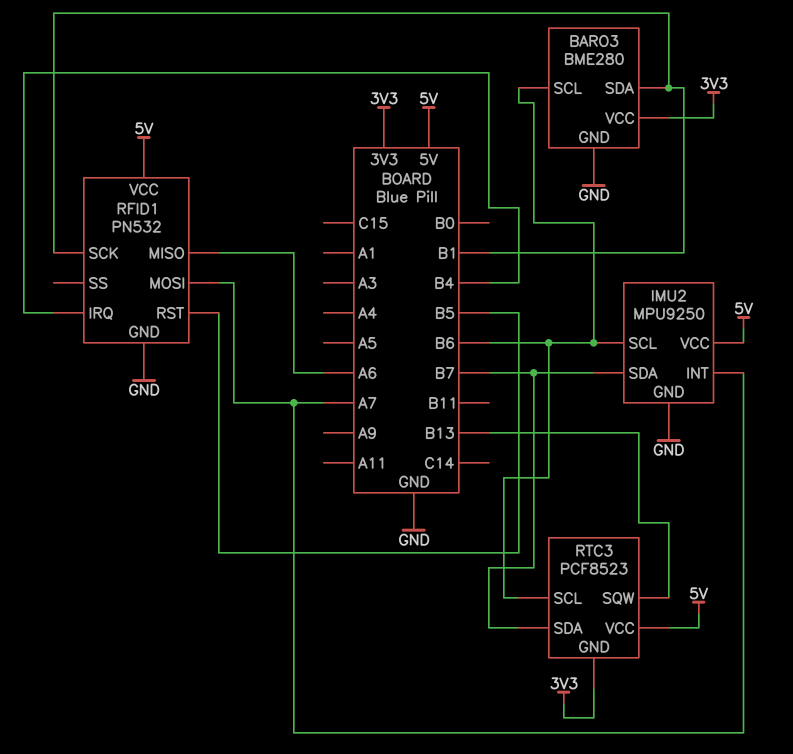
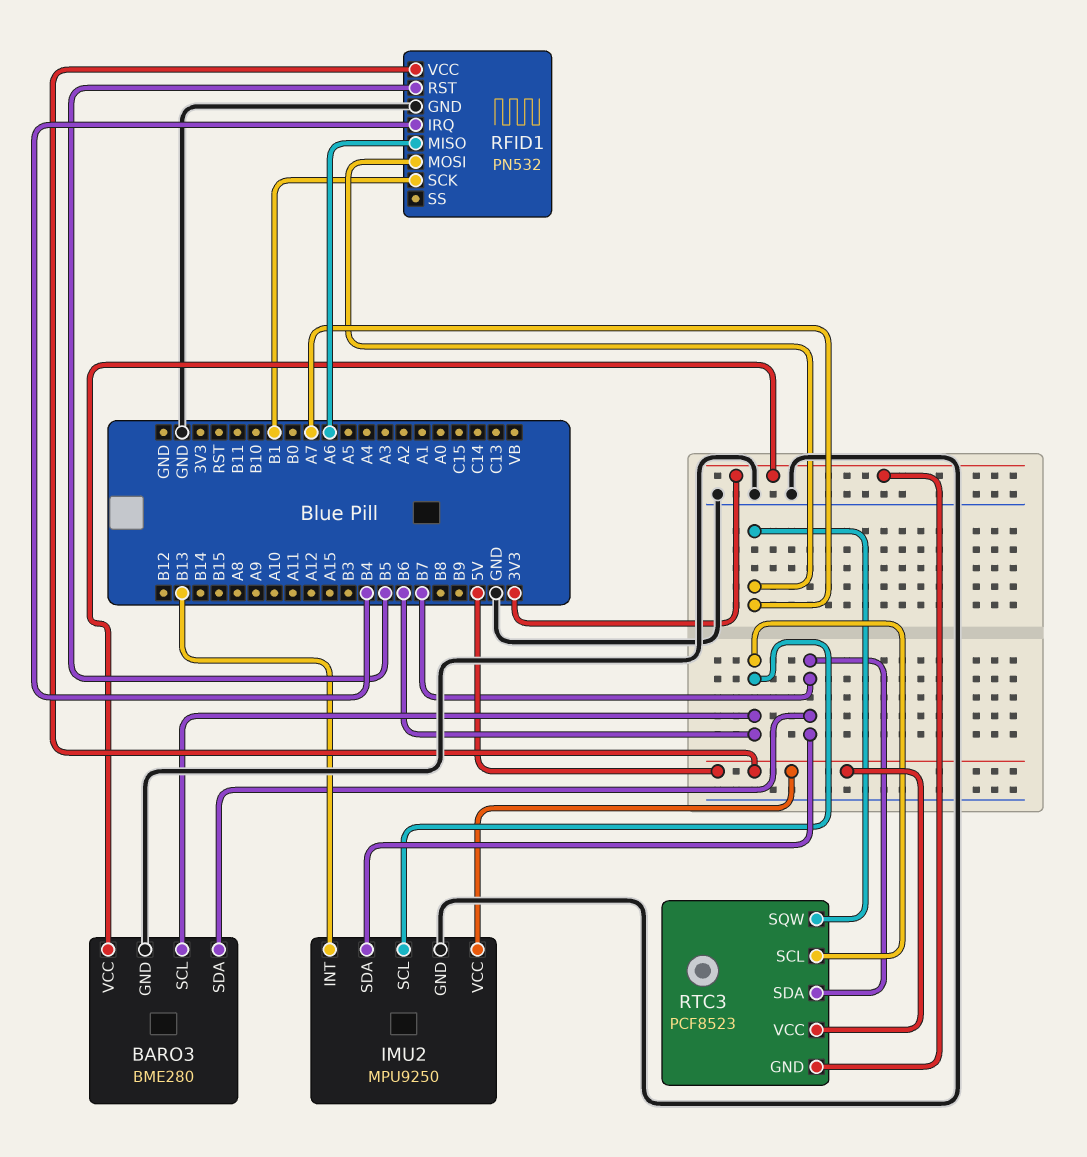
BARO3 pin SDA: B1 -> B7
IMU2 pin INT: A7 -> B13
RTC3 pin SQW: B13 -> A7

